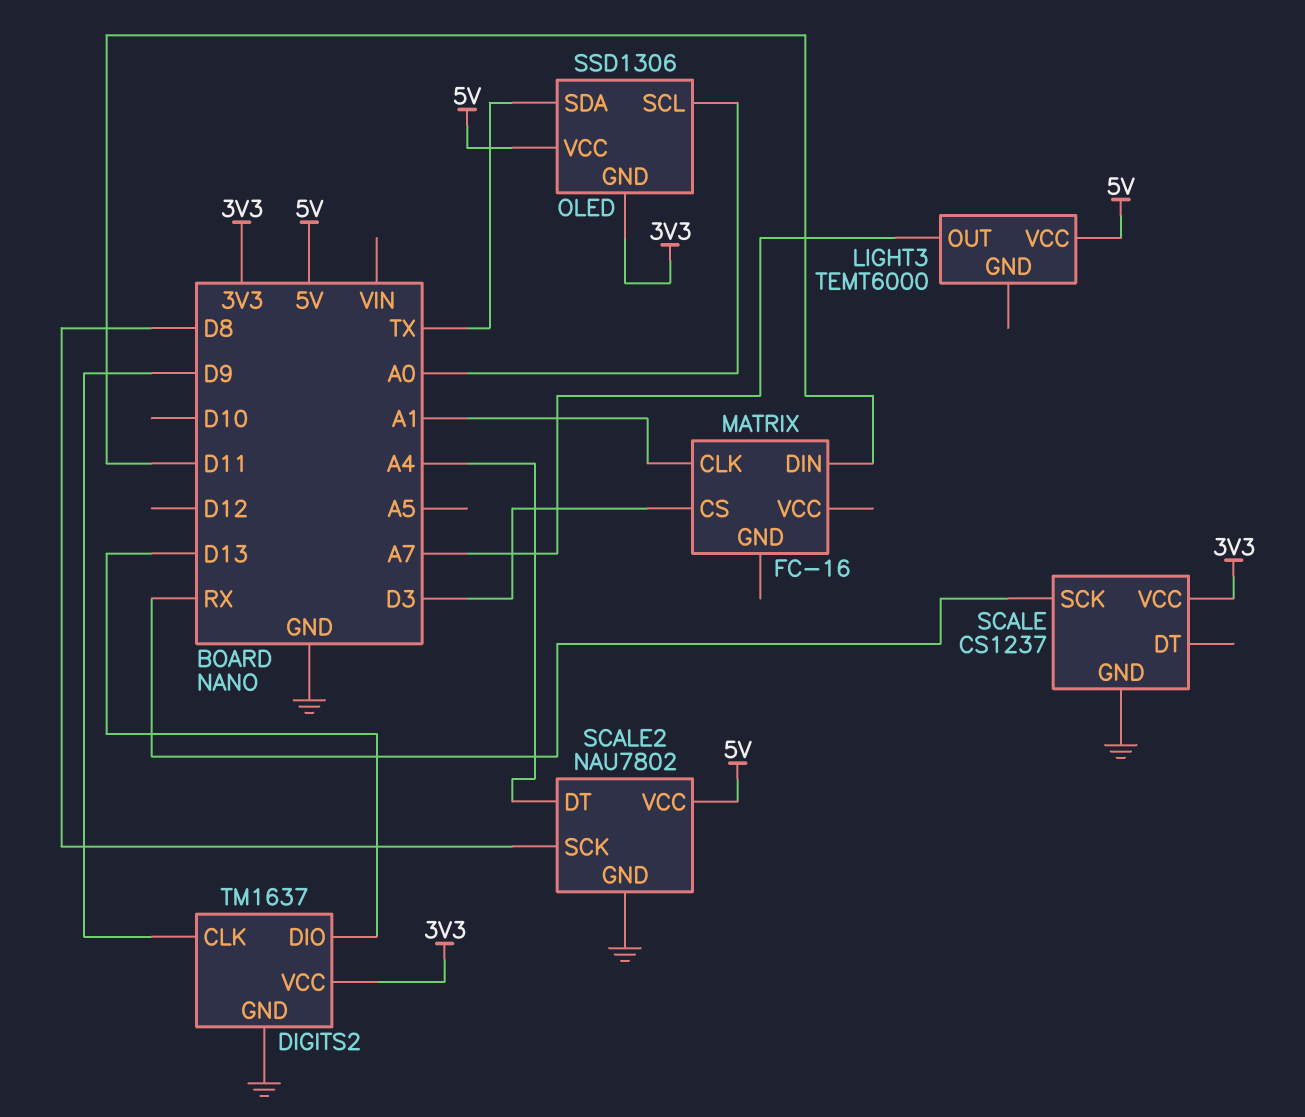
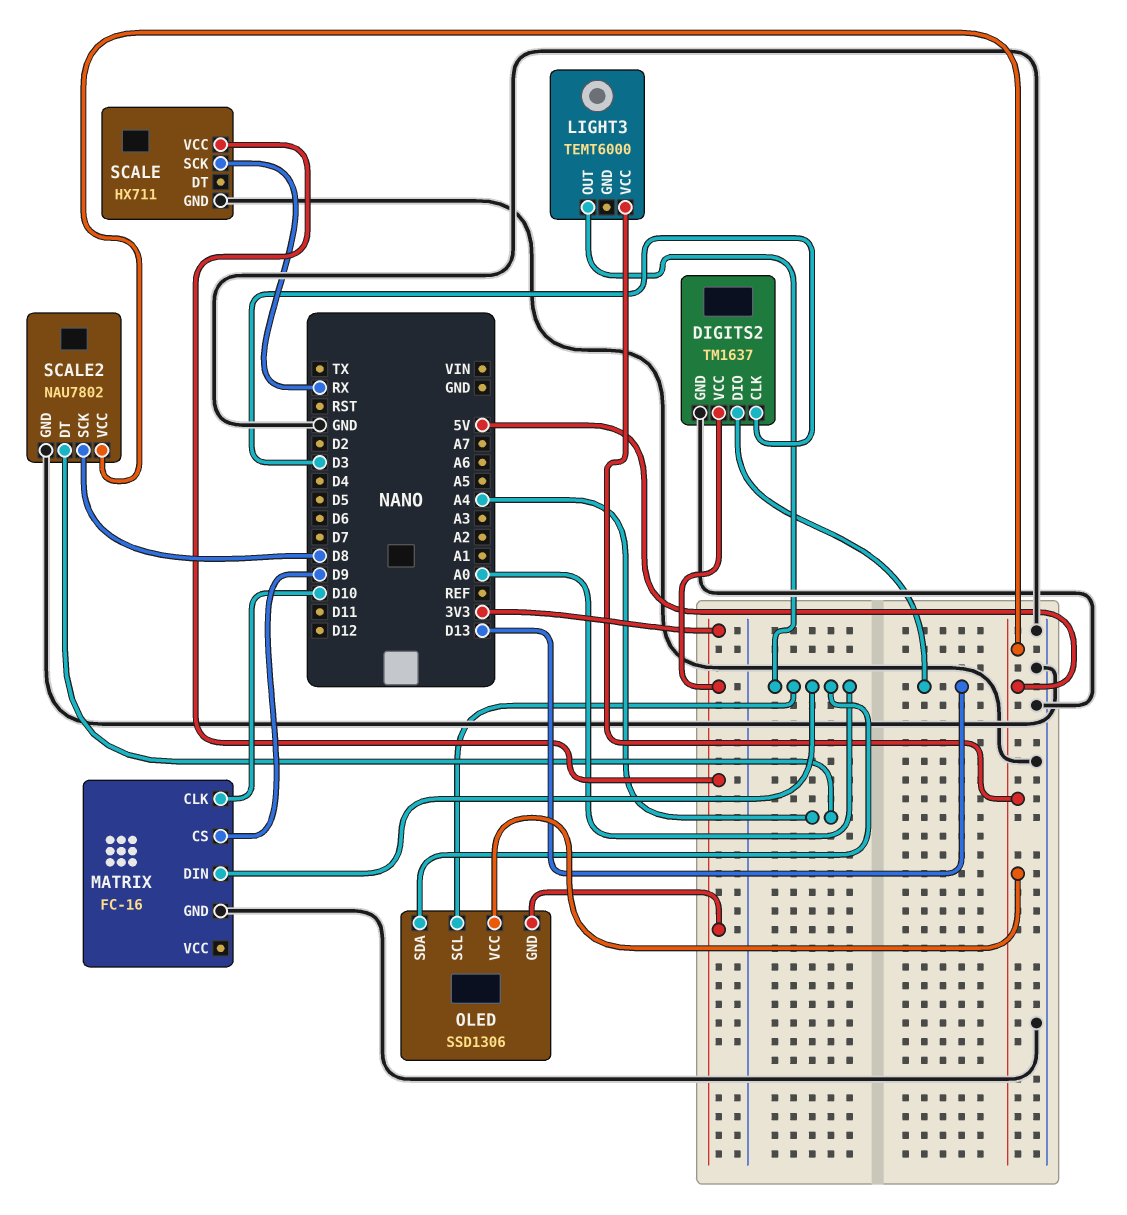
DIGITS2 pin CLK: D9 -> D3
LIGHT3 pin OUT: A7 -> A0
MATRIX pin CLK: A1 -> D10
MATRIX pin CS: D3 -> D9
MATRIX pin DIN: D11 -> A0
MATRIX pin GND: none -> GND
OLED pin SDA: TX -> A0
SCALE: CS1237 -> HX711

